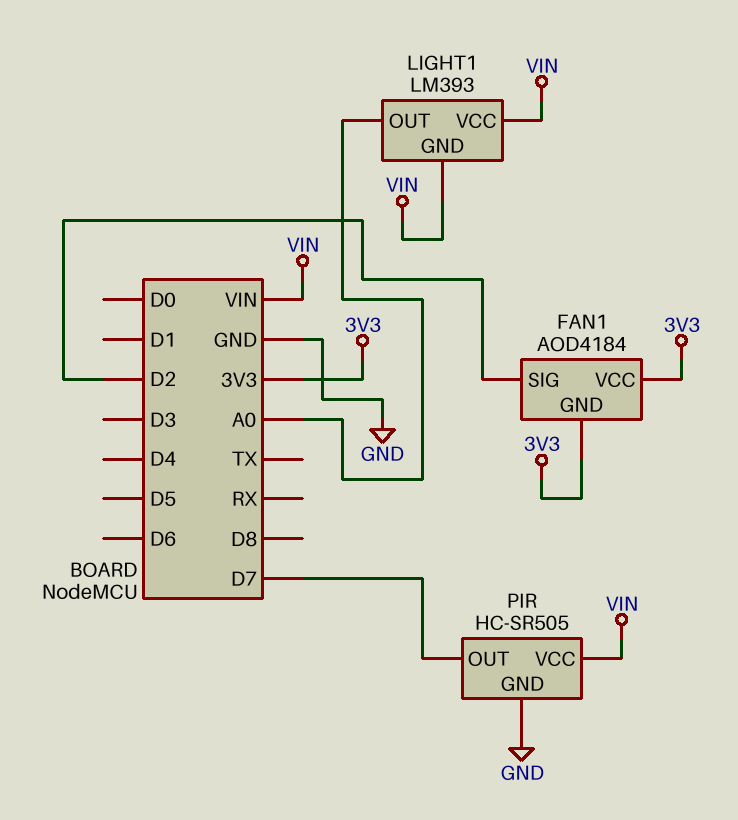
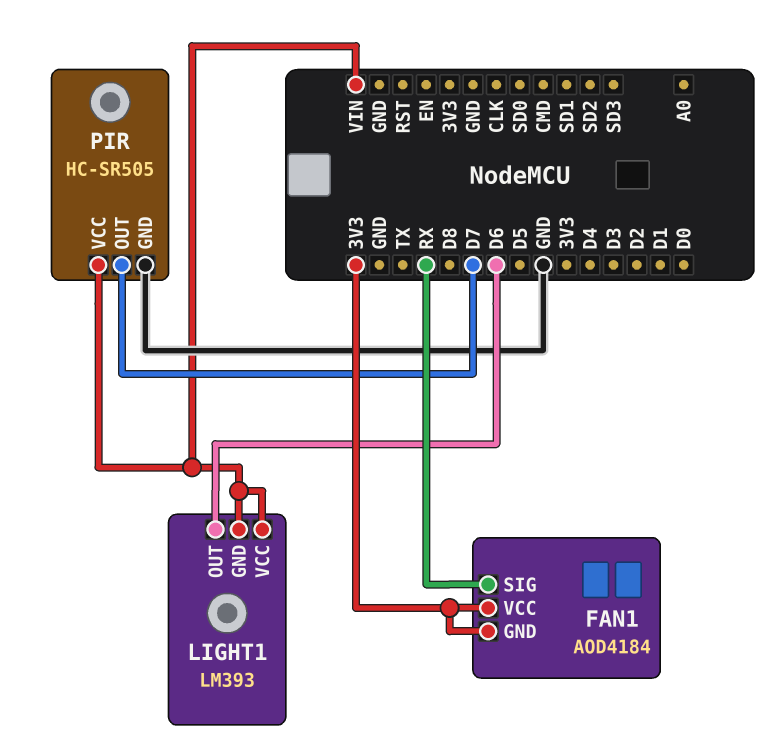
FAN1 pin SIG: D2 -> RX
LIGHT1 pin OUT: A0 -> D6

